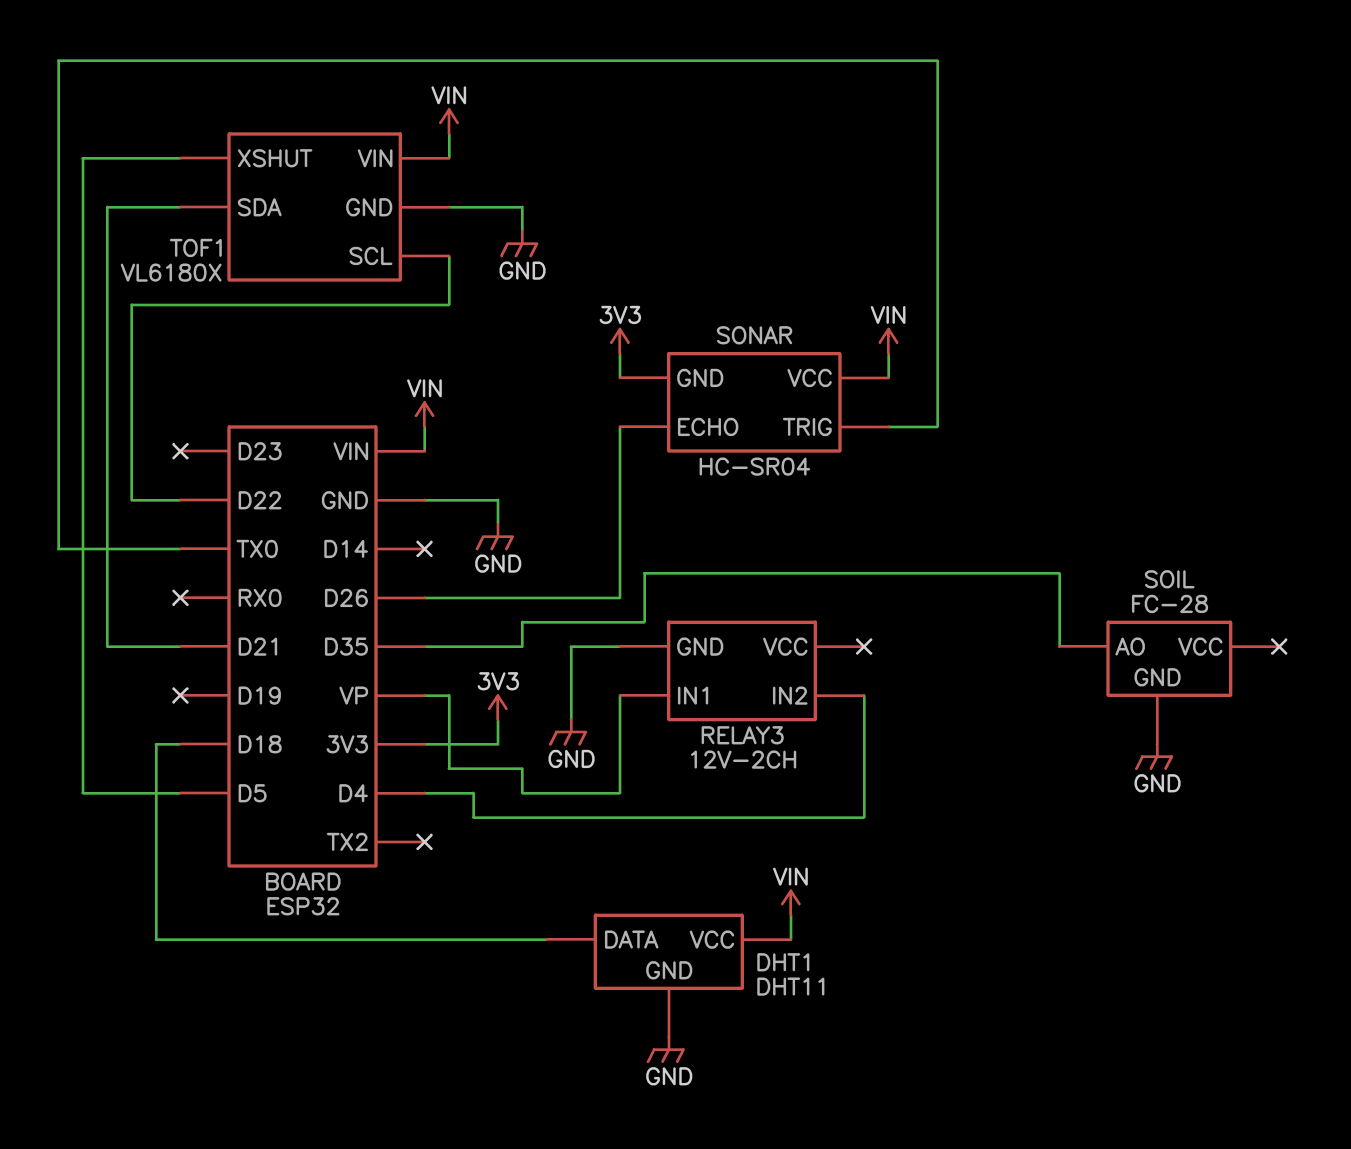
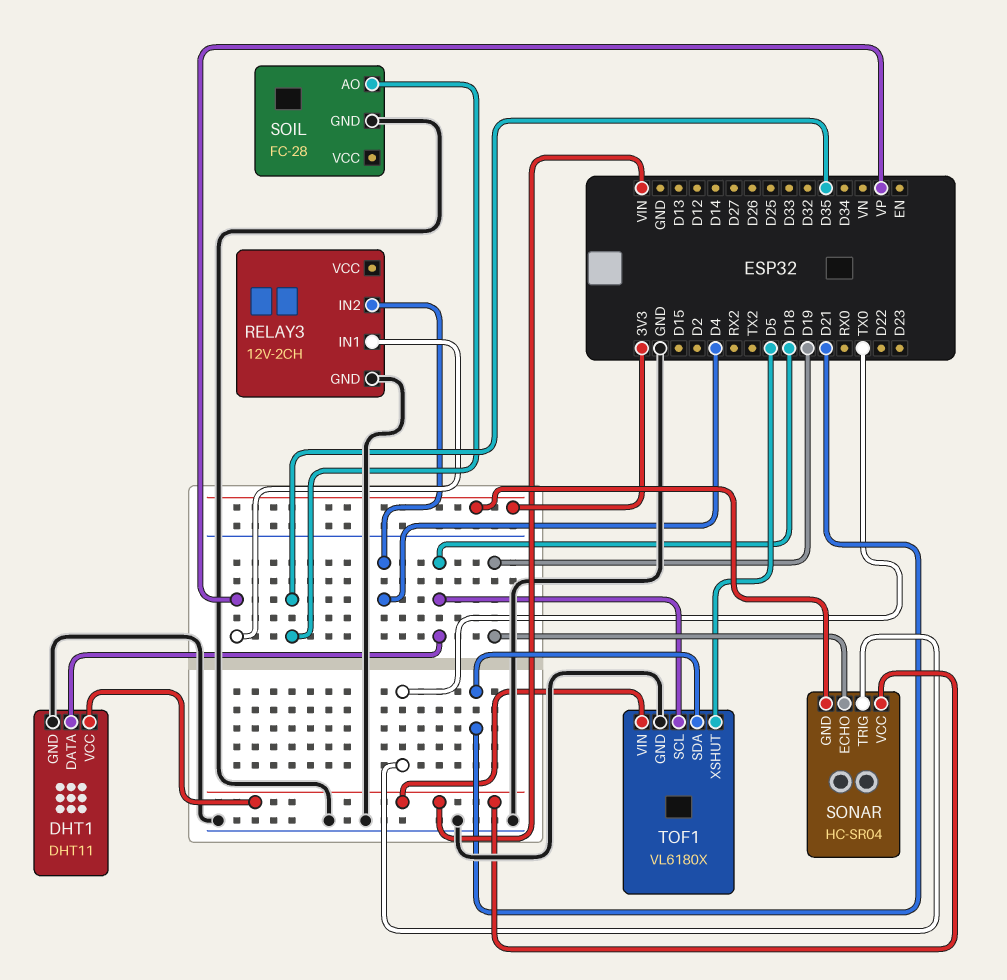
SONAR pin ECHO: D26 -> D19
TOF1 pin SCL: D22 -> D18

